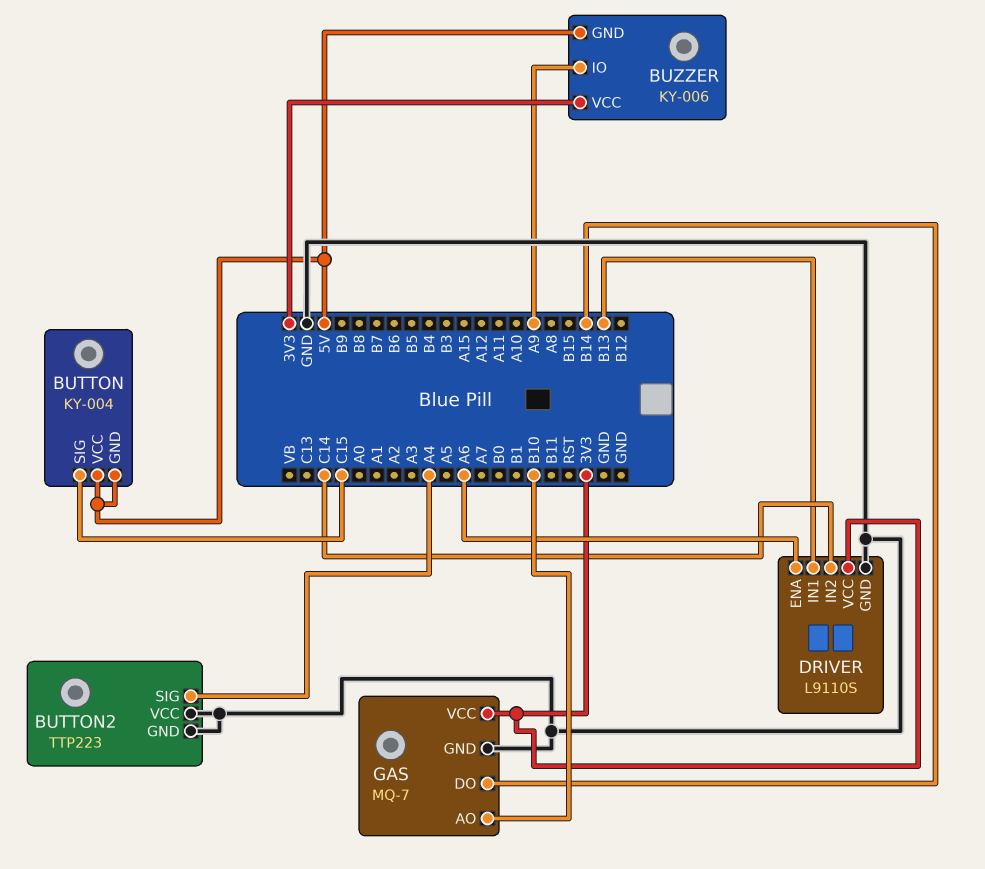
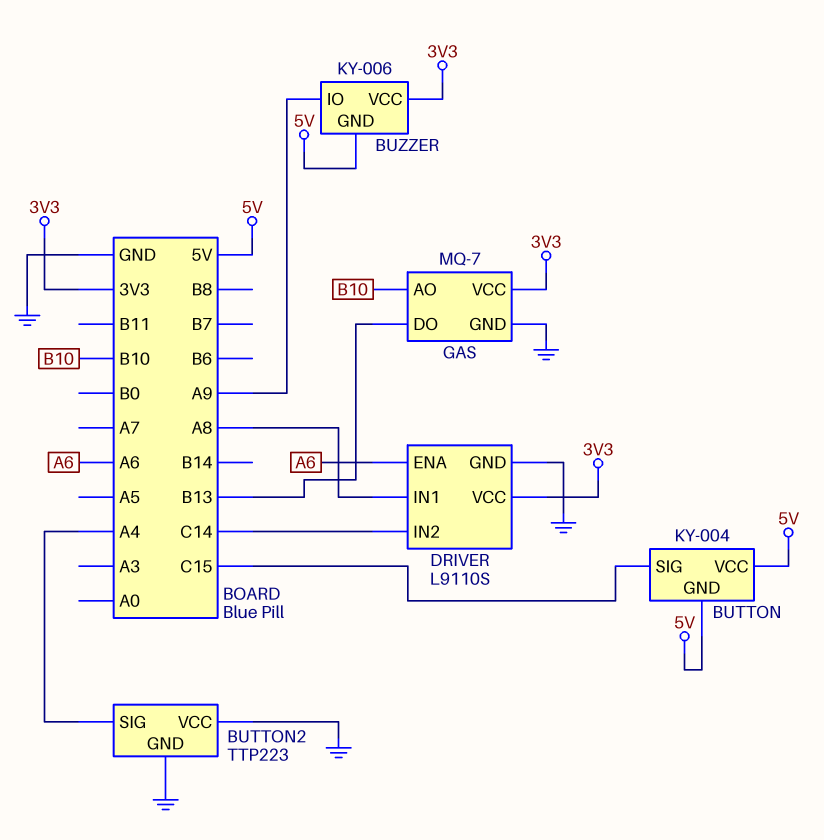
DRIVER pin IN1: B13 -> A8
GAS pin DO: B14 -> B13

